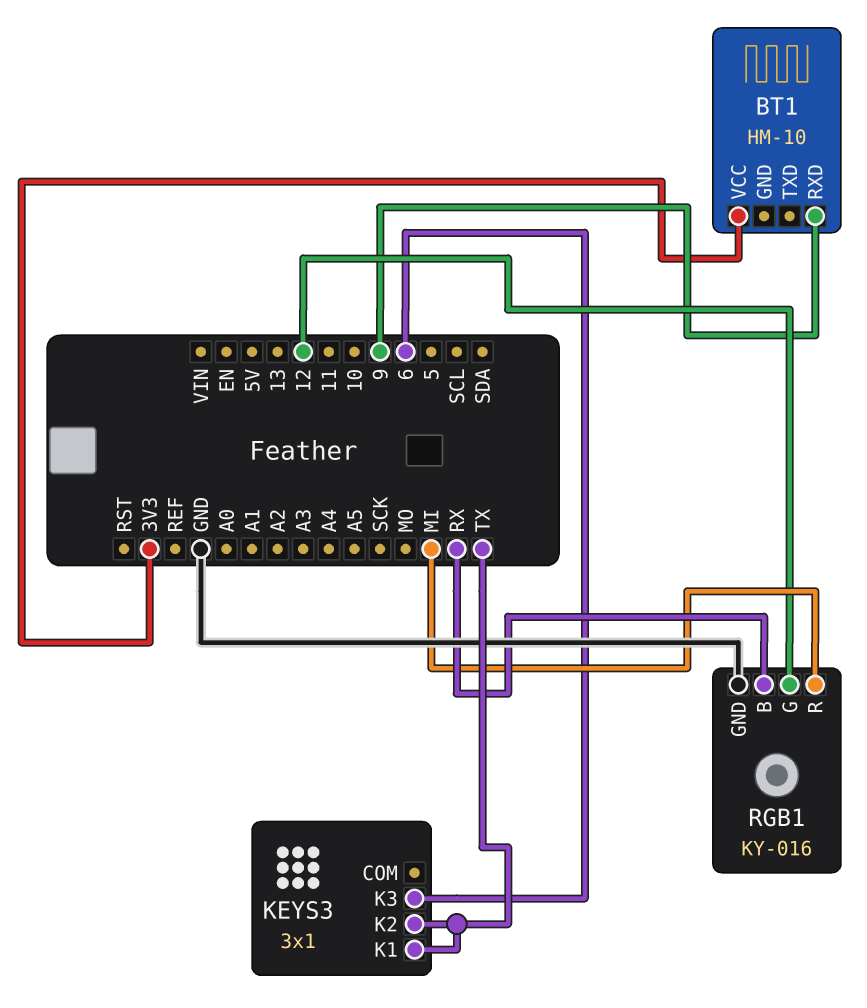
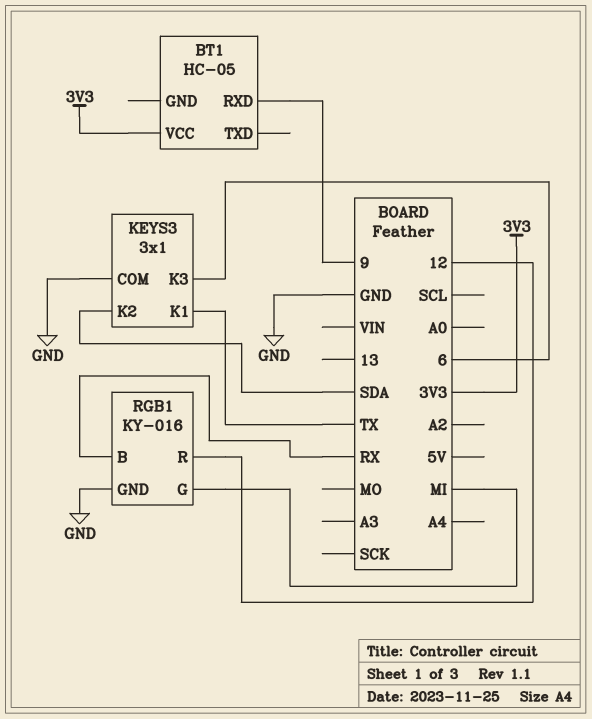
BT1: HM-10 -> HC-05
KEYS3 pin COM: none -> GND
KEYS3 pin K2: TX -> SDA
RGB1 pin G: 12 -> MI
RGB1 pin R: MI -> 12

